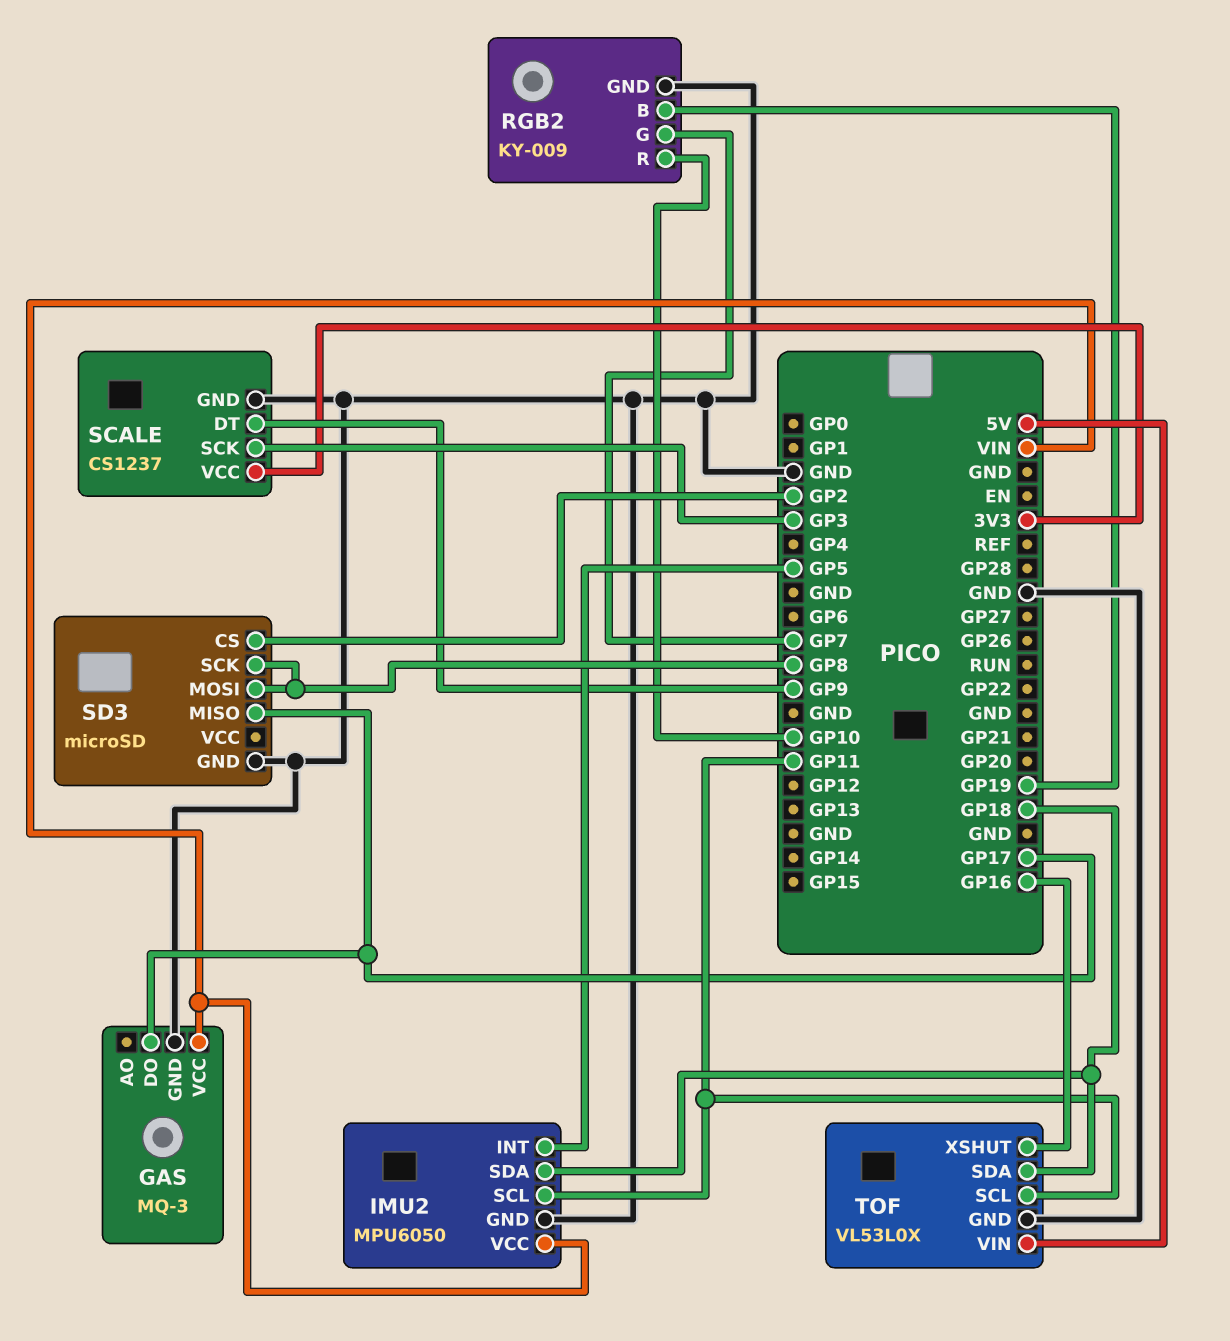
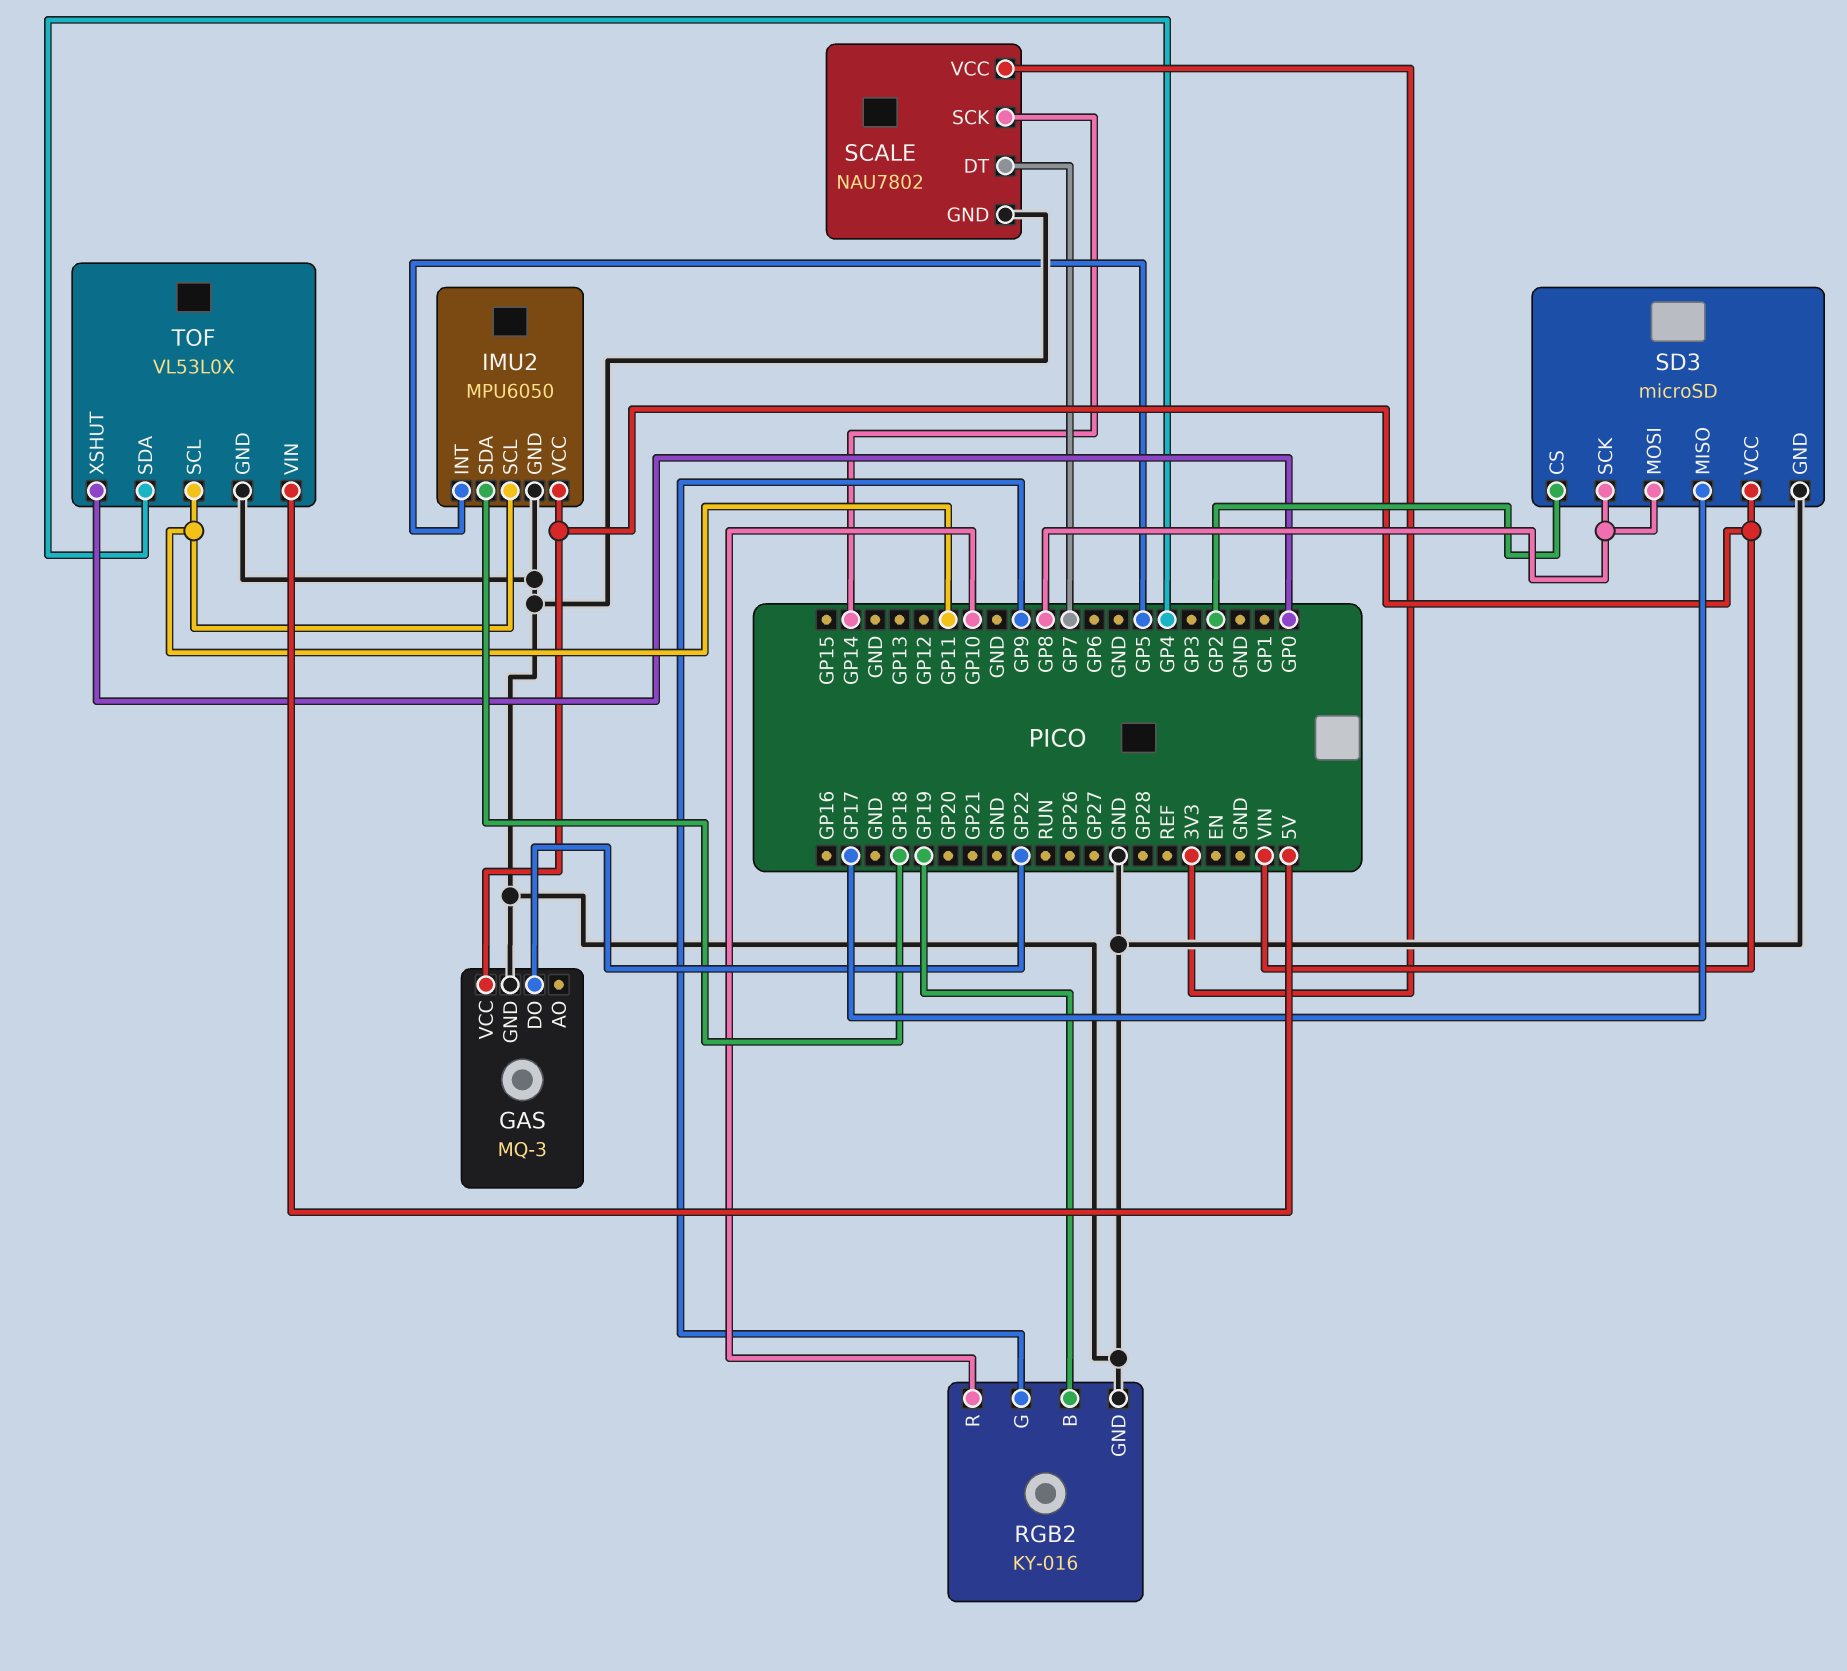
GAS pin DO: GP17 -> GP22
RGB2: KY-009 -> KY-016
RGB2 pin G: GP7 -> GP9
SCALE: CS1237 -> NAU7802
SCALE pin DT: GP9 -> GP7
SCALE pin SCK: GP3 -> GP14
SD3 pin VCC: none -> VIN
TOF pin SDA: GP18 -> GP4
TOF pin XSHUT: GP16 -> GP0

